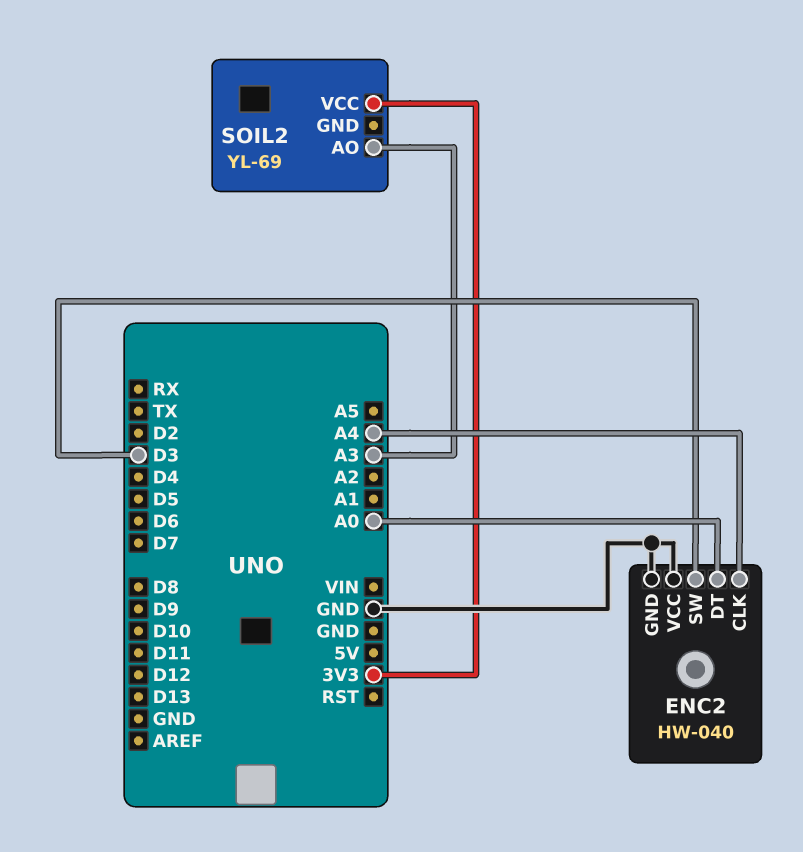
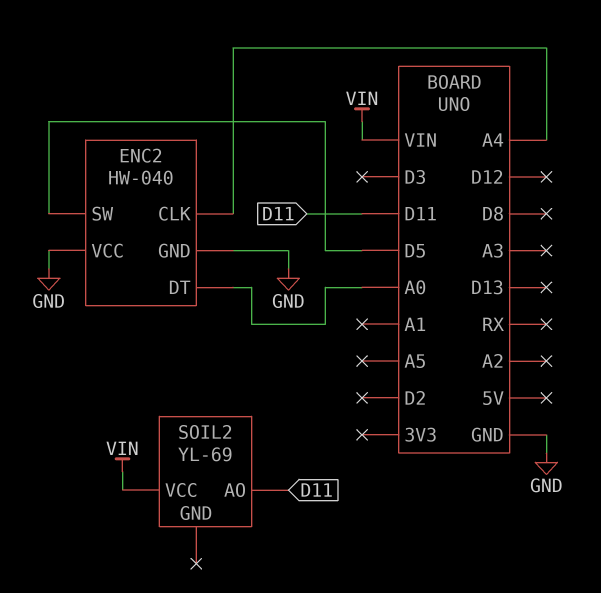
ENC2 pin SW: D3 -> D5
SOIL2 pin AO: A3 -> D11
SOIL2 pin VCC: 3V3 -> VIN

